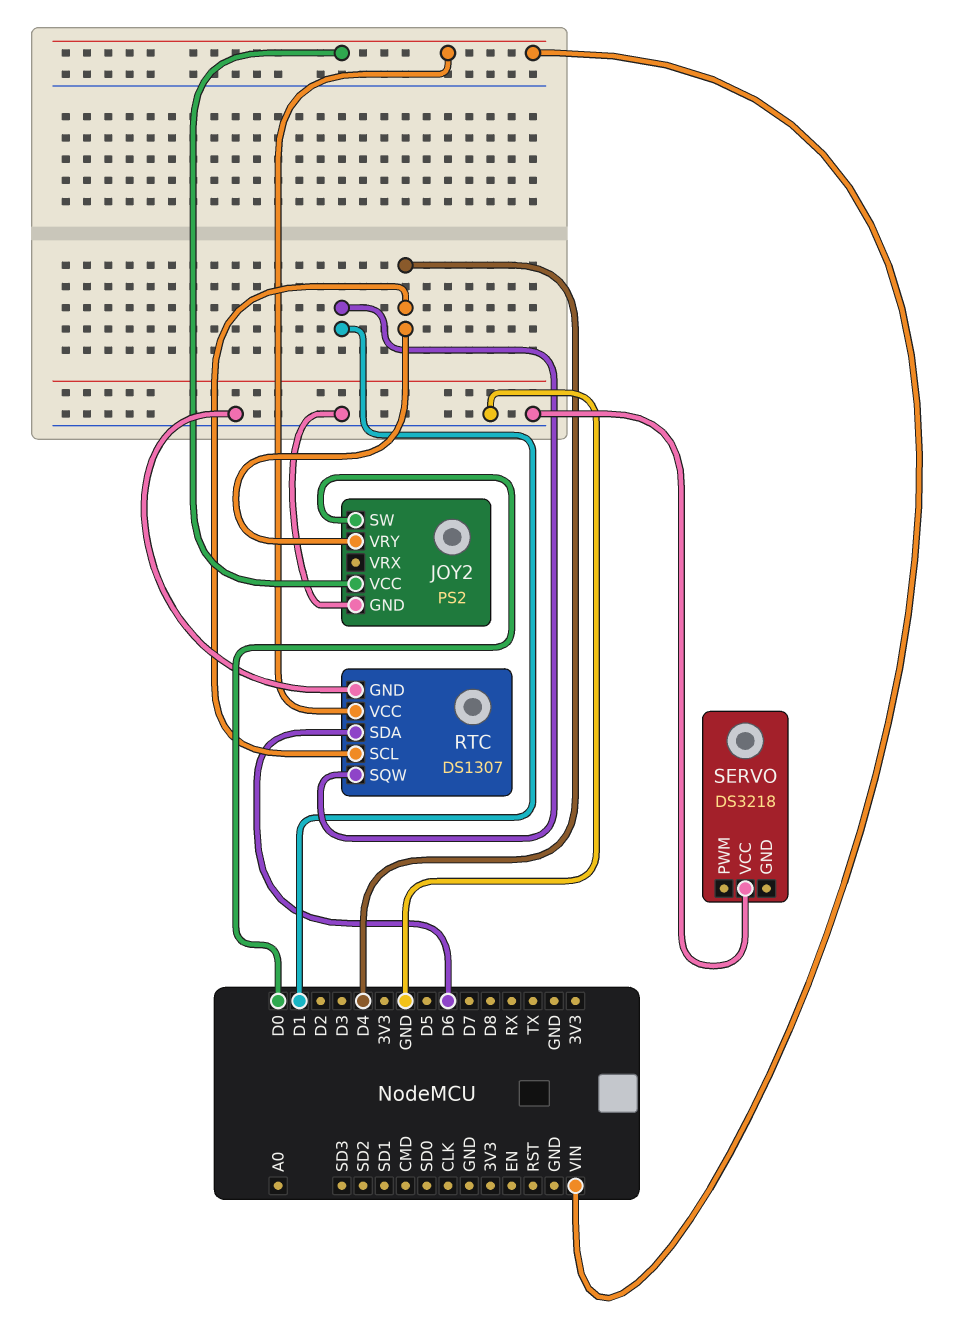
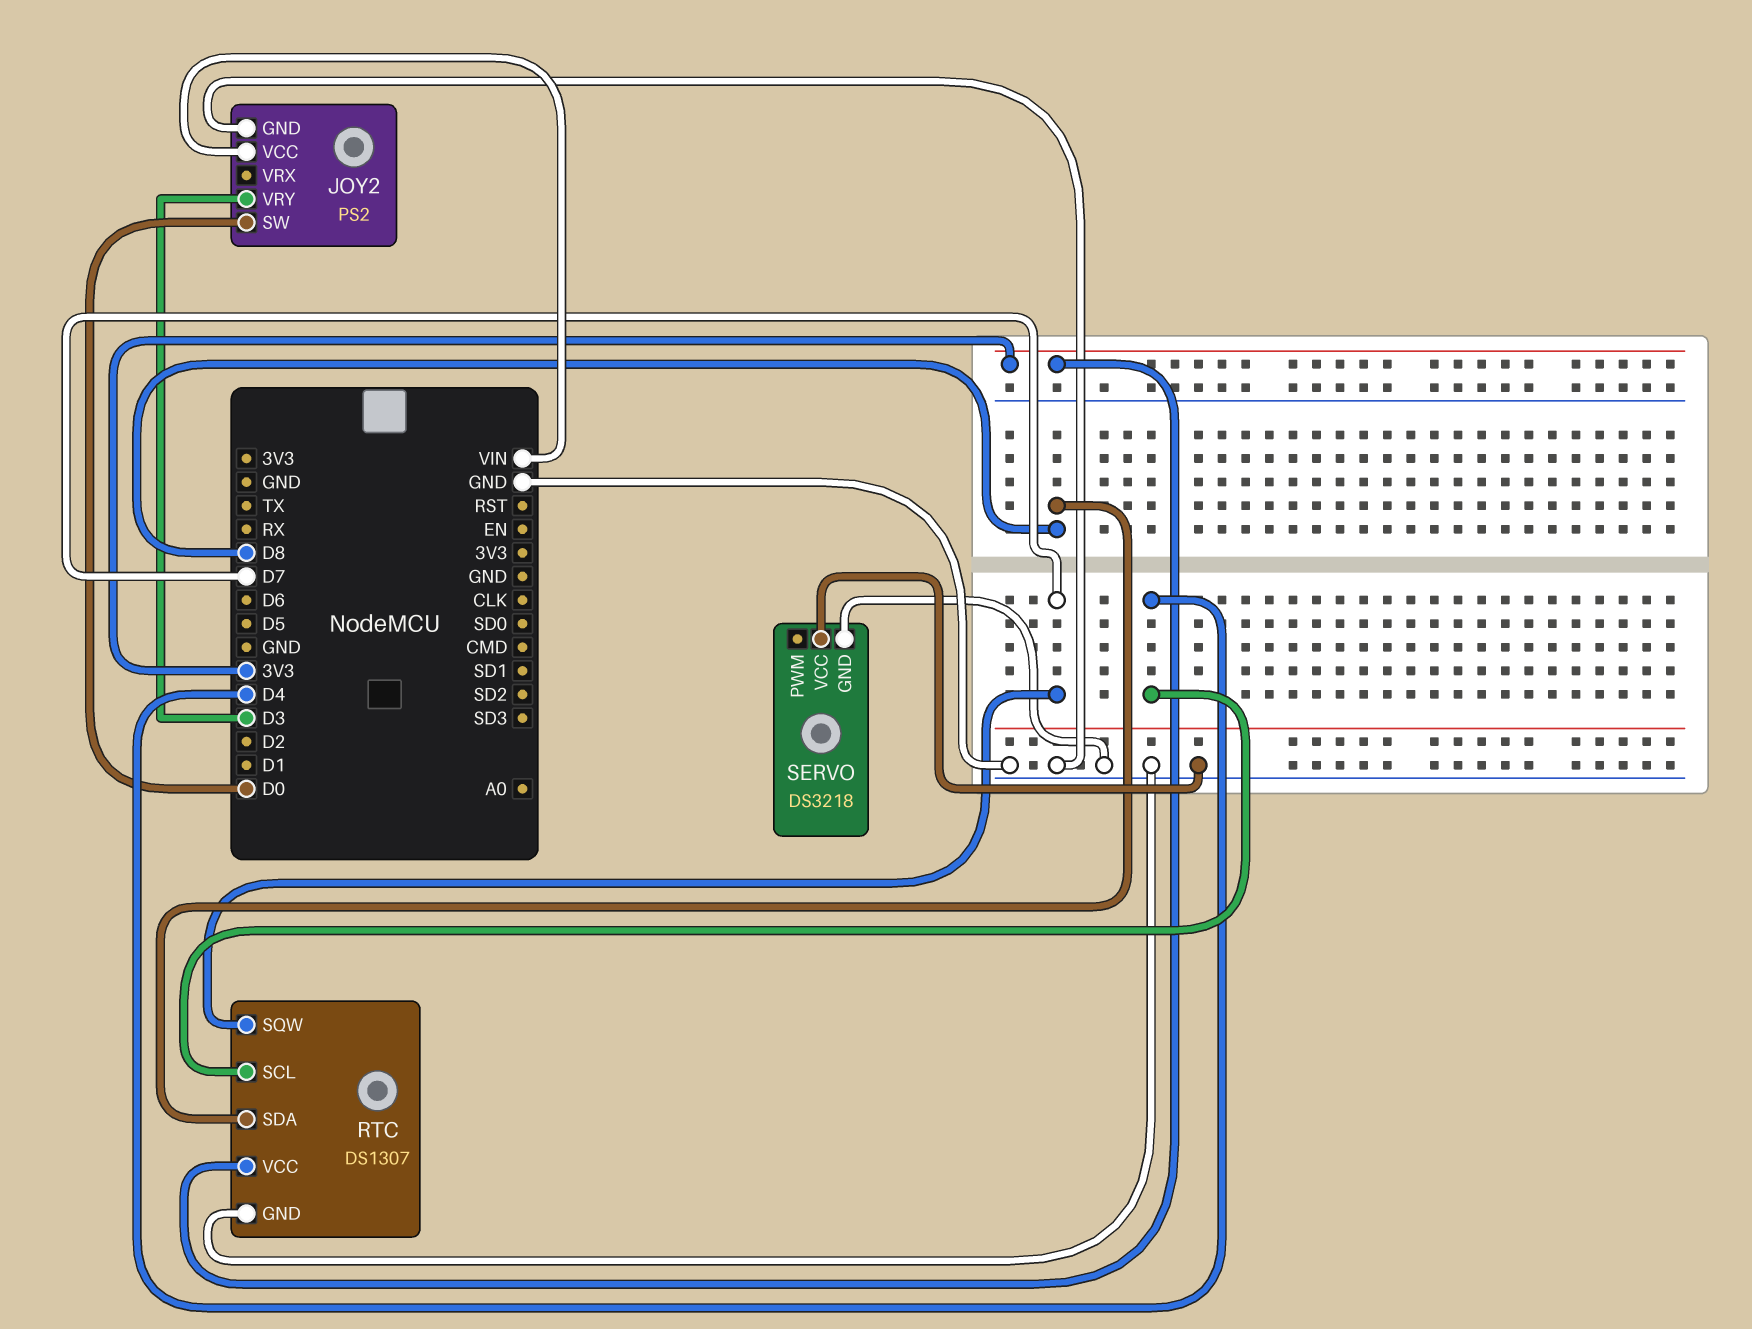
JOY2 pin VRY: D4 -> D3
RTC pin SDA: D6 -> D8
RTC pin SQW: D1 -> D7
RTC pin VCC: VIN -> 3V3
SERVO pin GND: none -> GND

